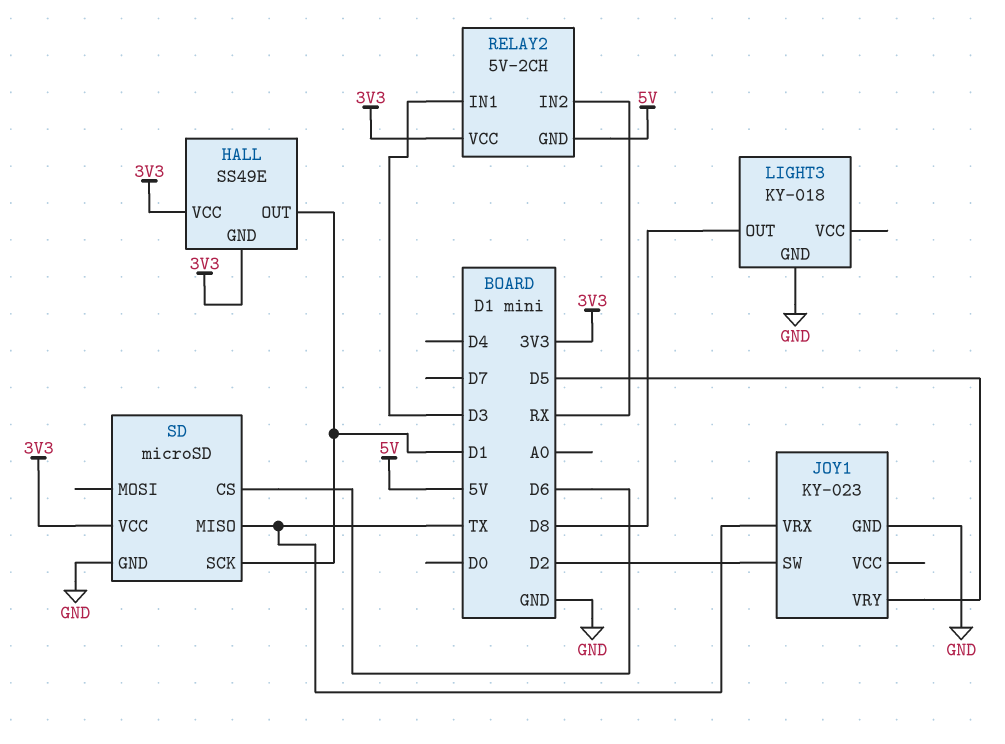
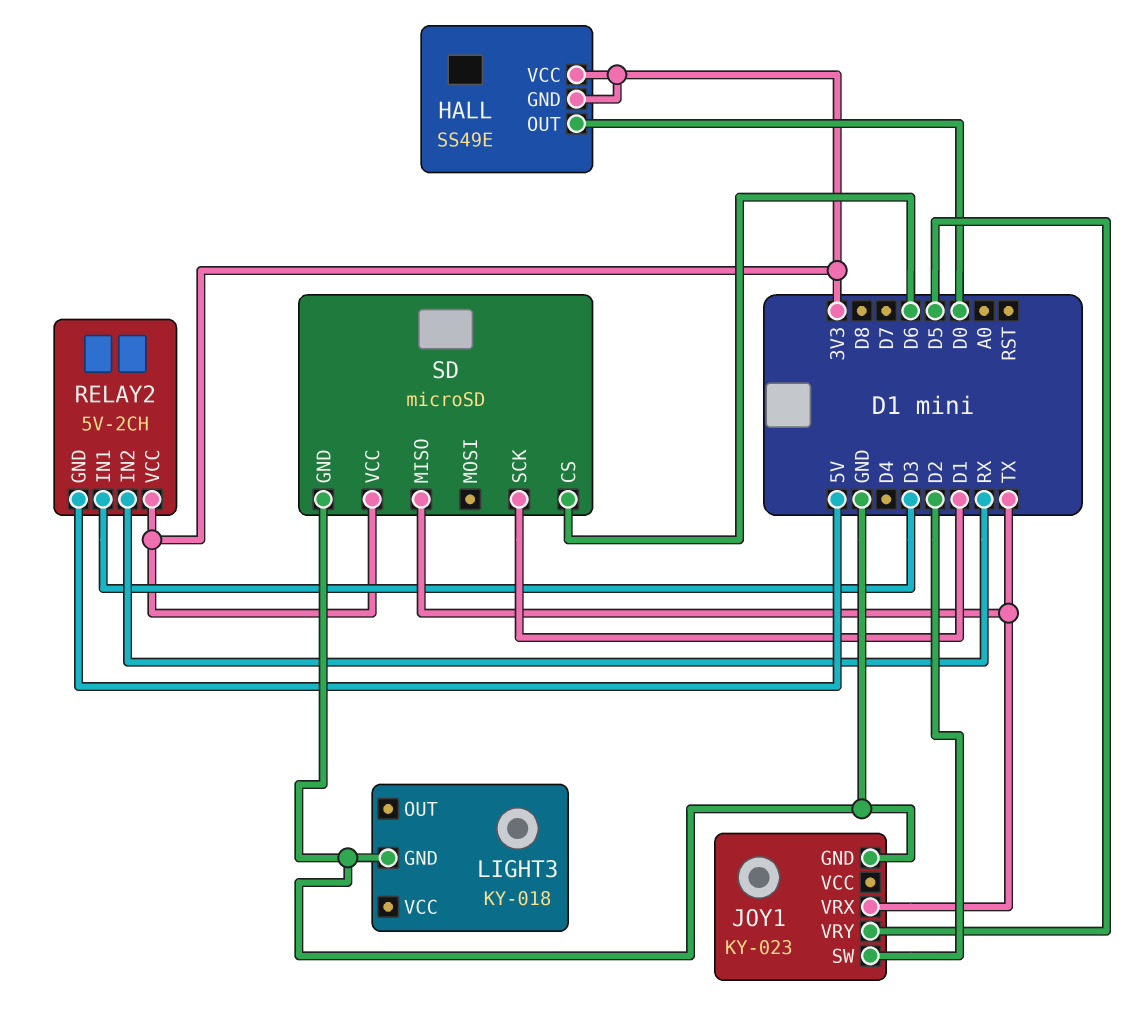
HALL pin OUT: D1 -> D0
LIGHT3 pin OUT: D8 -> none

